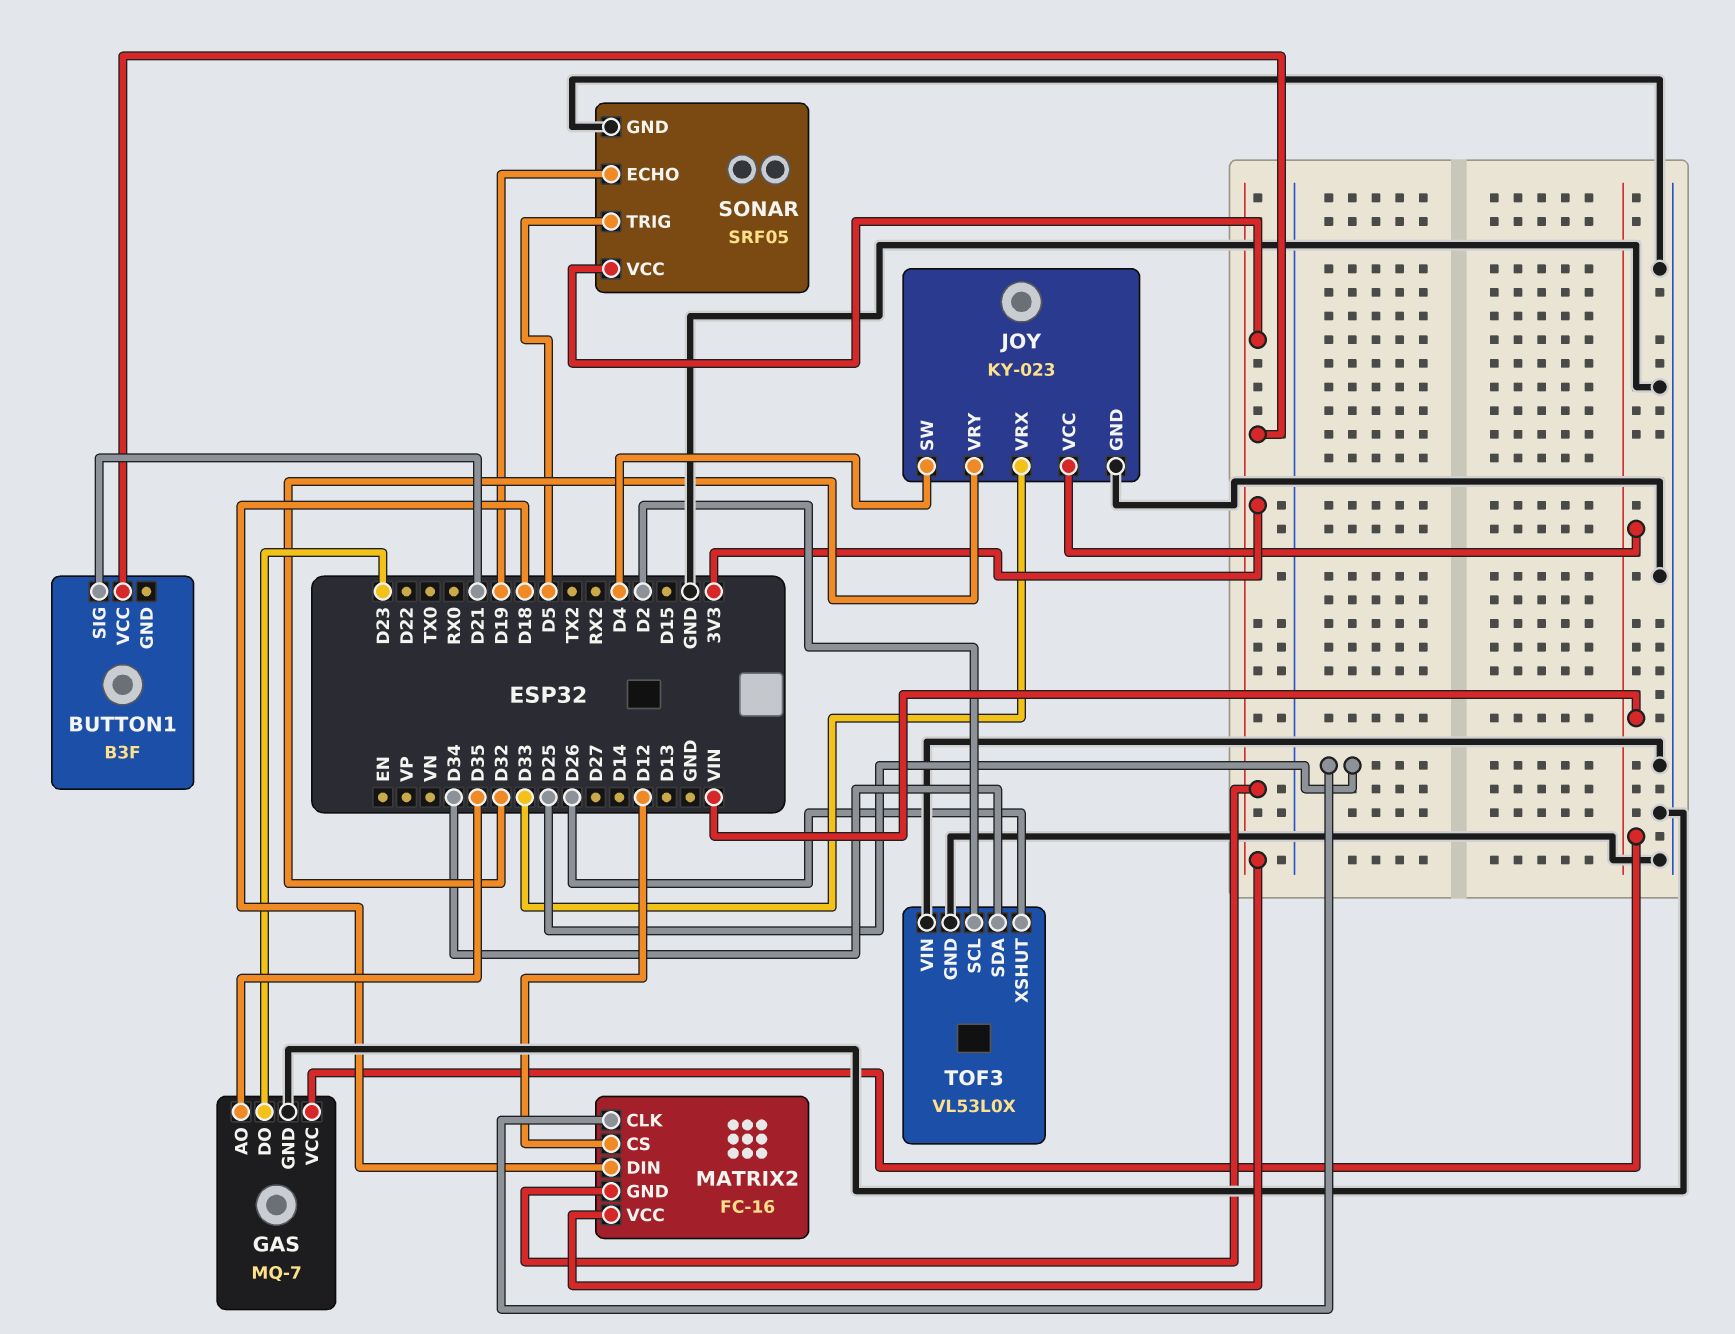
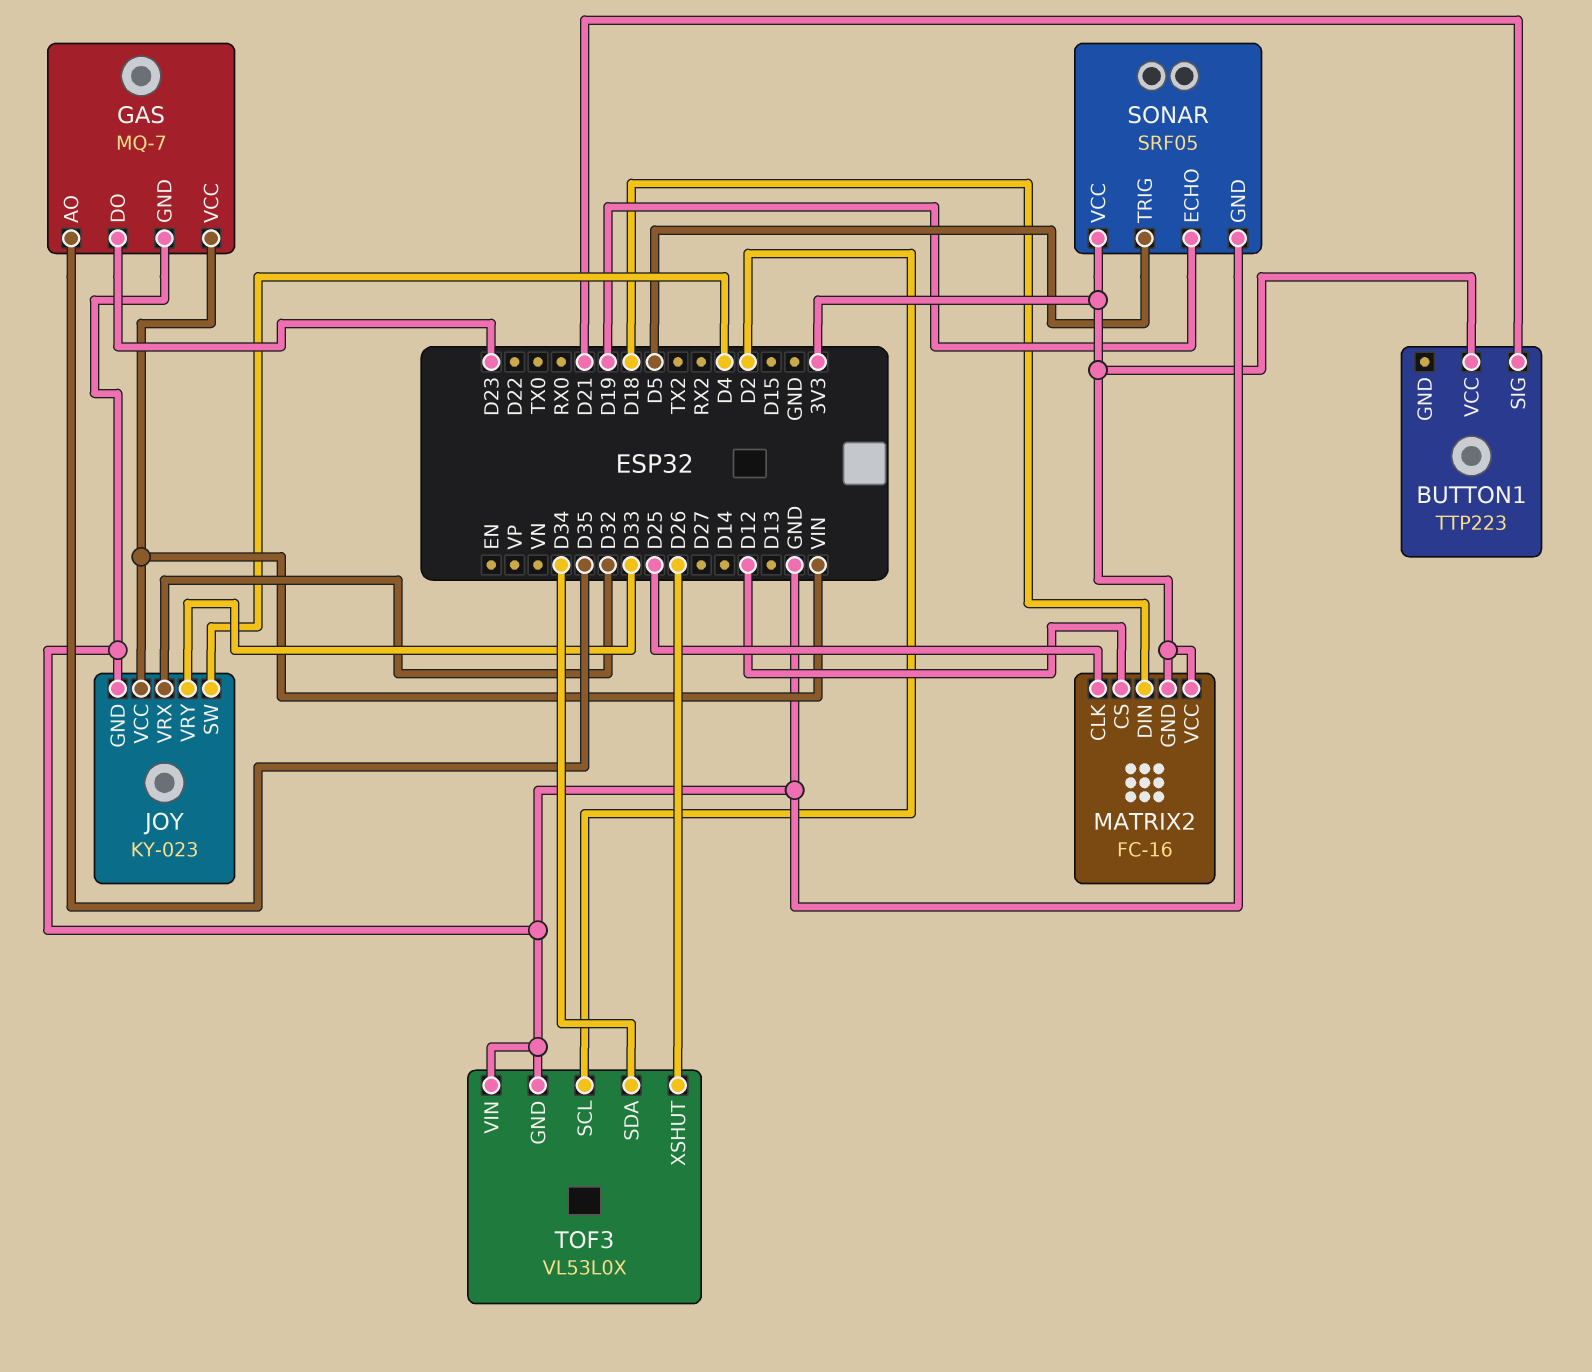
BUTTON1: B3F -> TTP223
JOY pin VRX: D33 -> D32
JOY pin VRY: D32 -> D33

